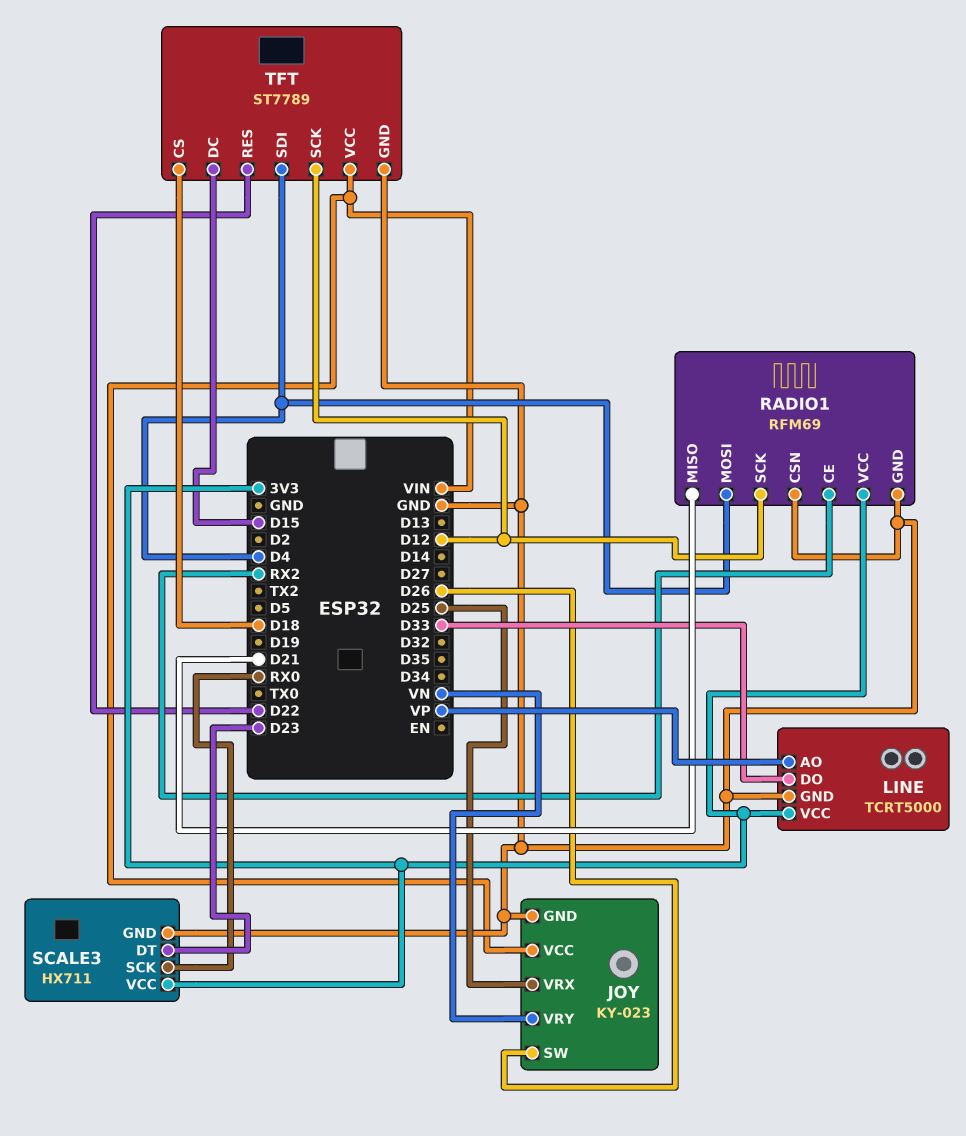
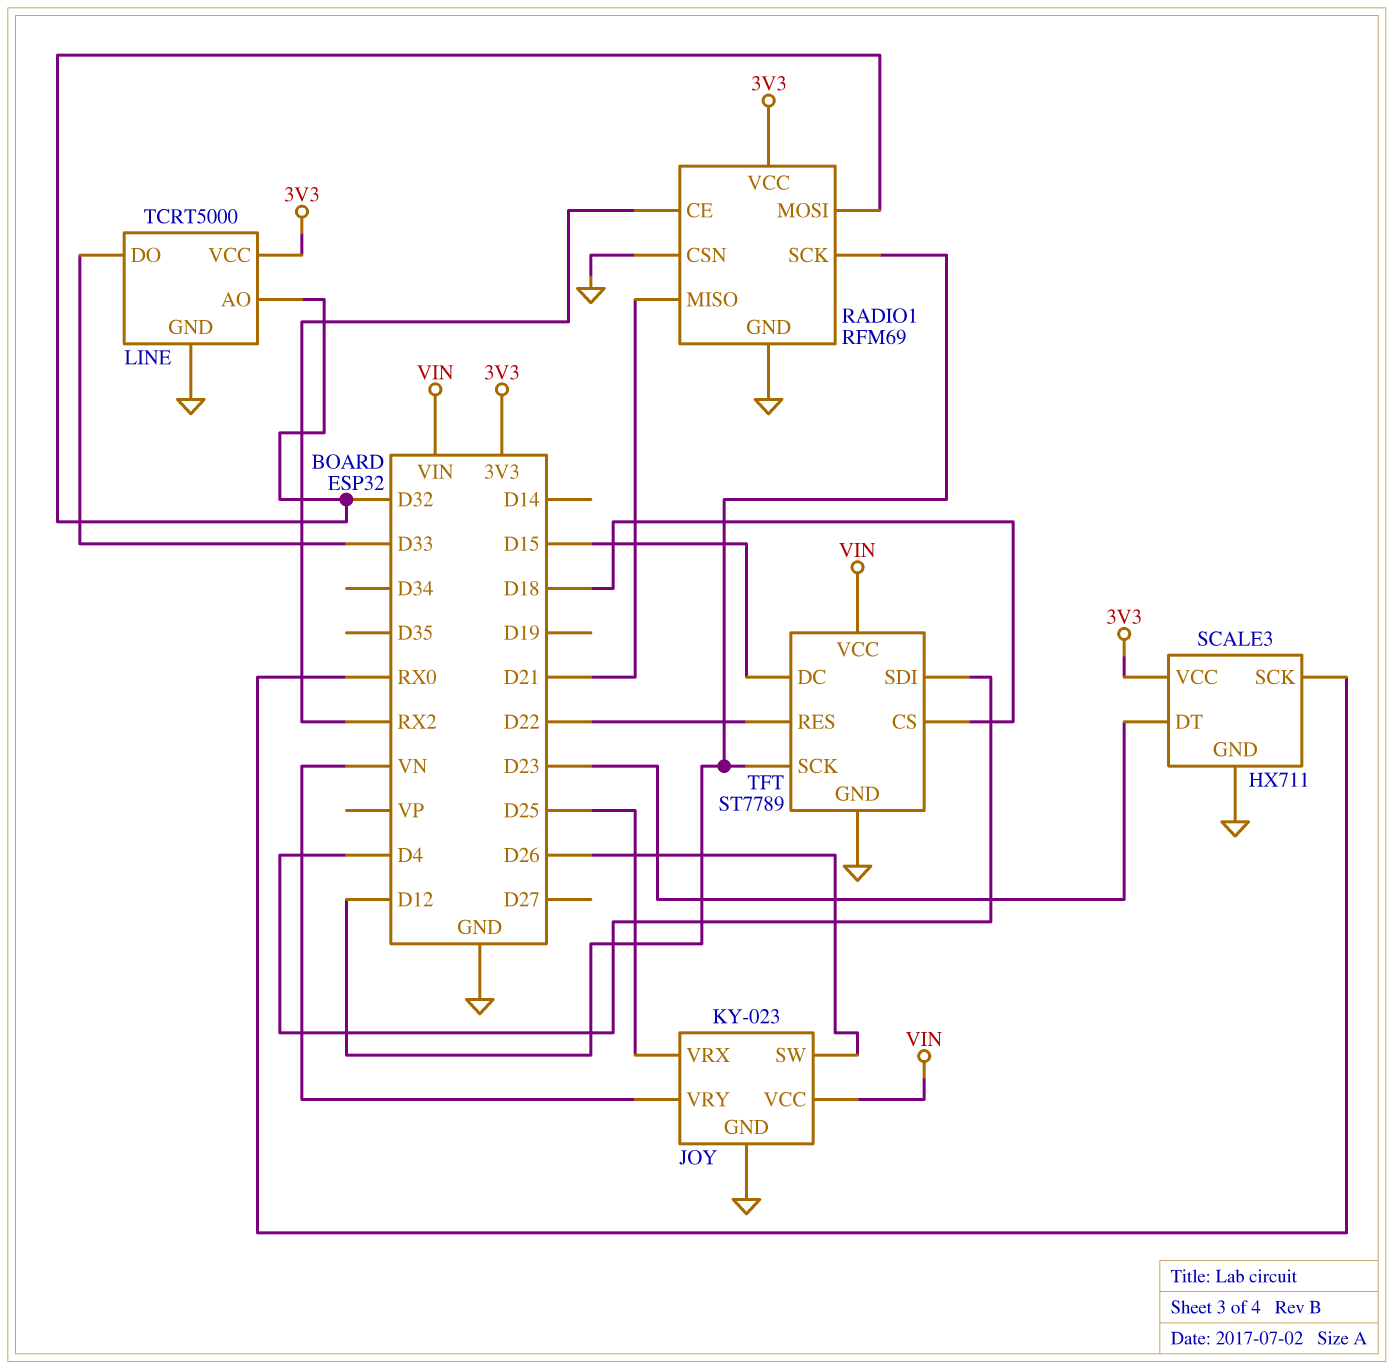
LINE pin AO: VP -> D32
RADIO1 pin MOSI: D4 -> D32

